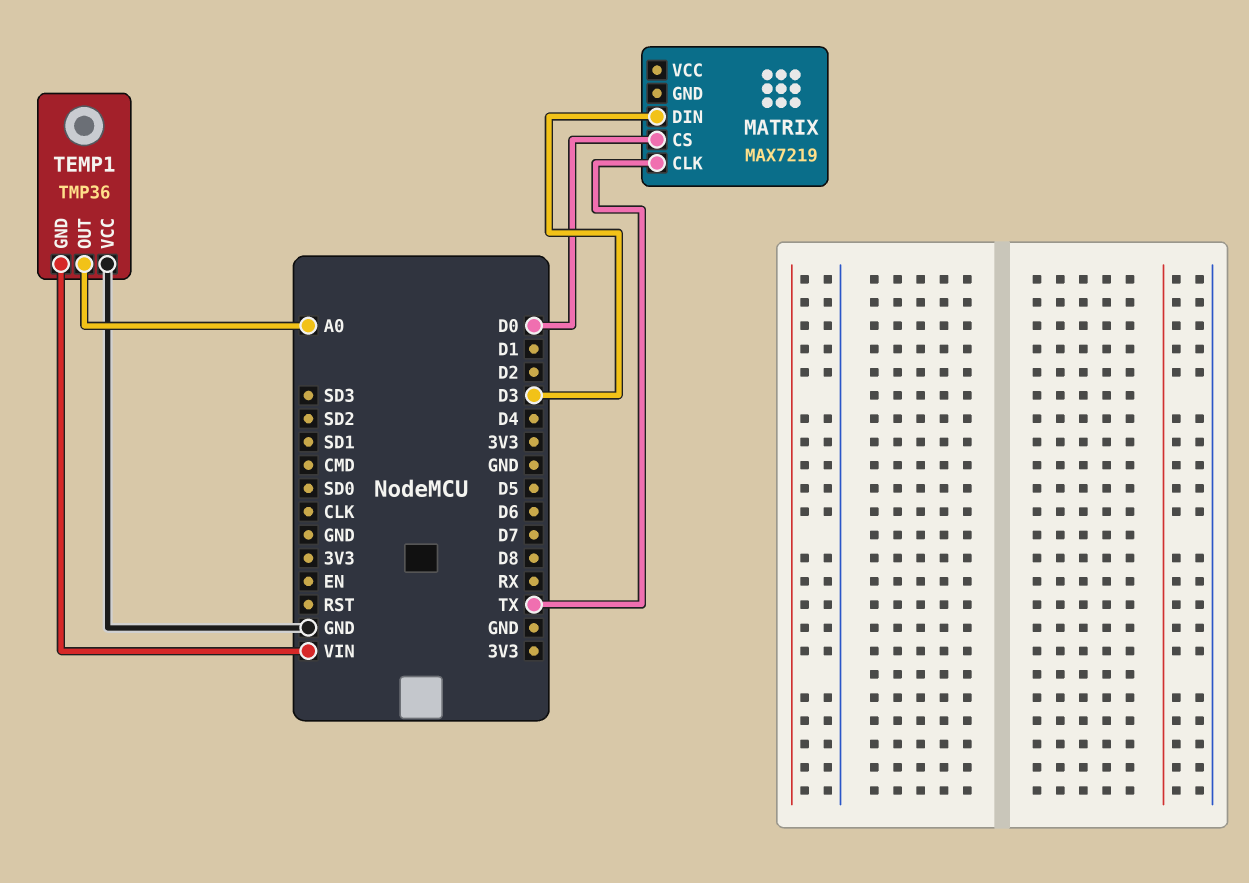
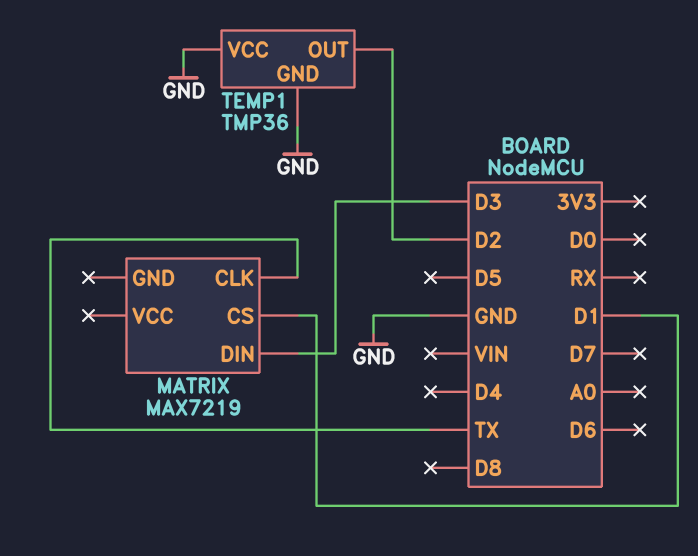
MATRIX pin CS: D0 -> D1
TEMP1 pin GND: VIN -> GND
TEMP1 pin OUT: A0 -> D2

